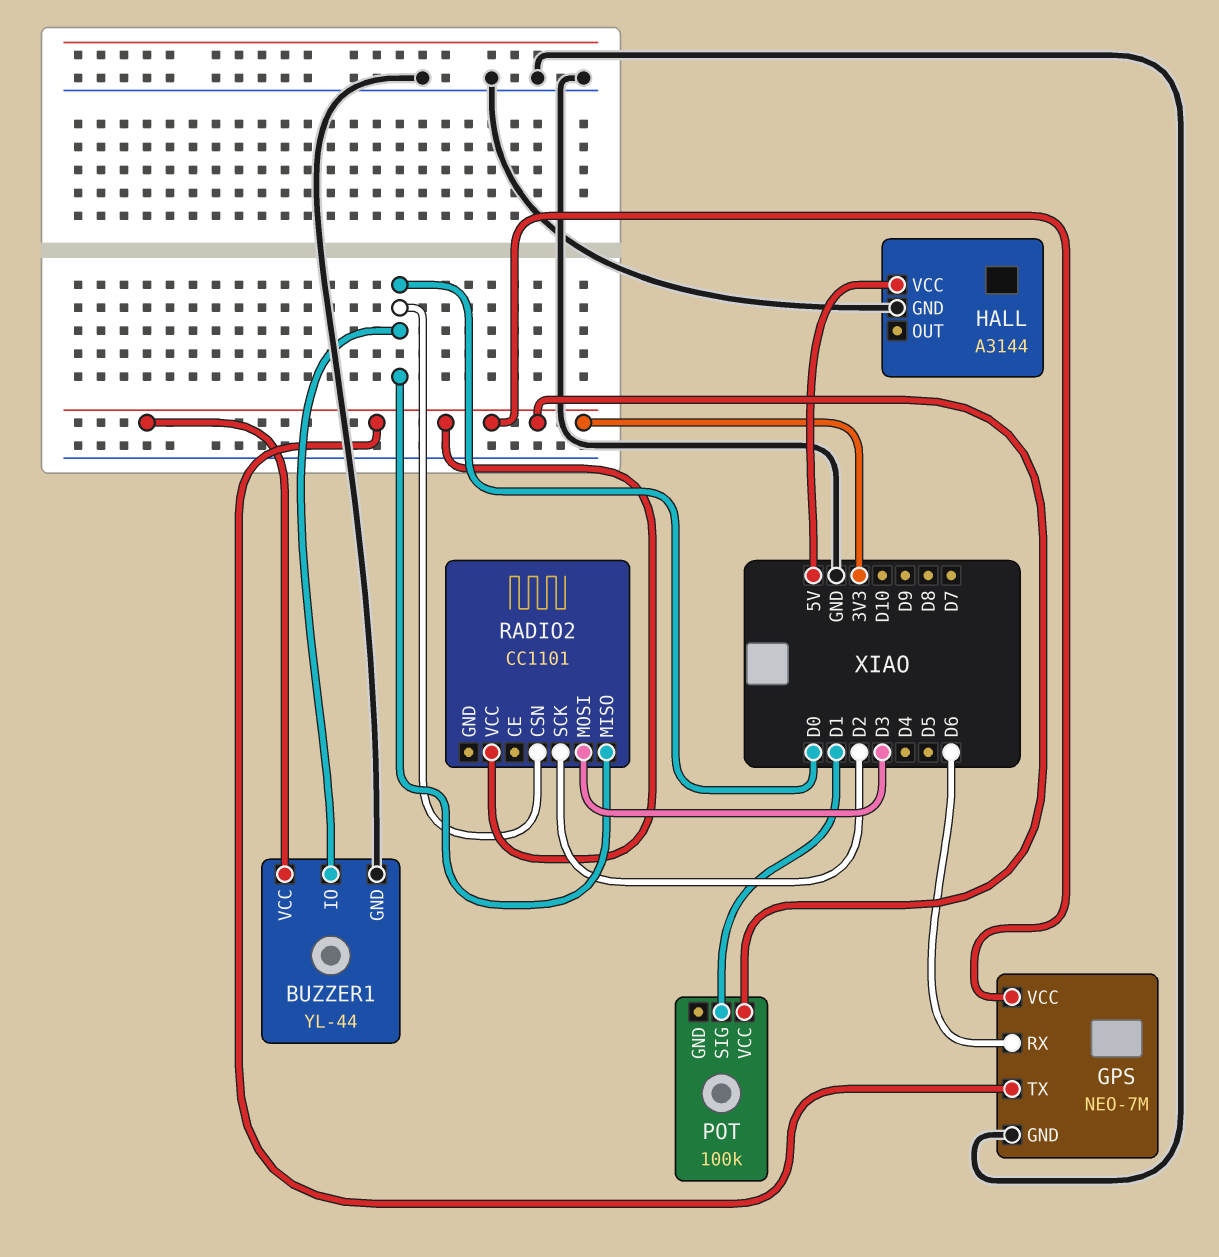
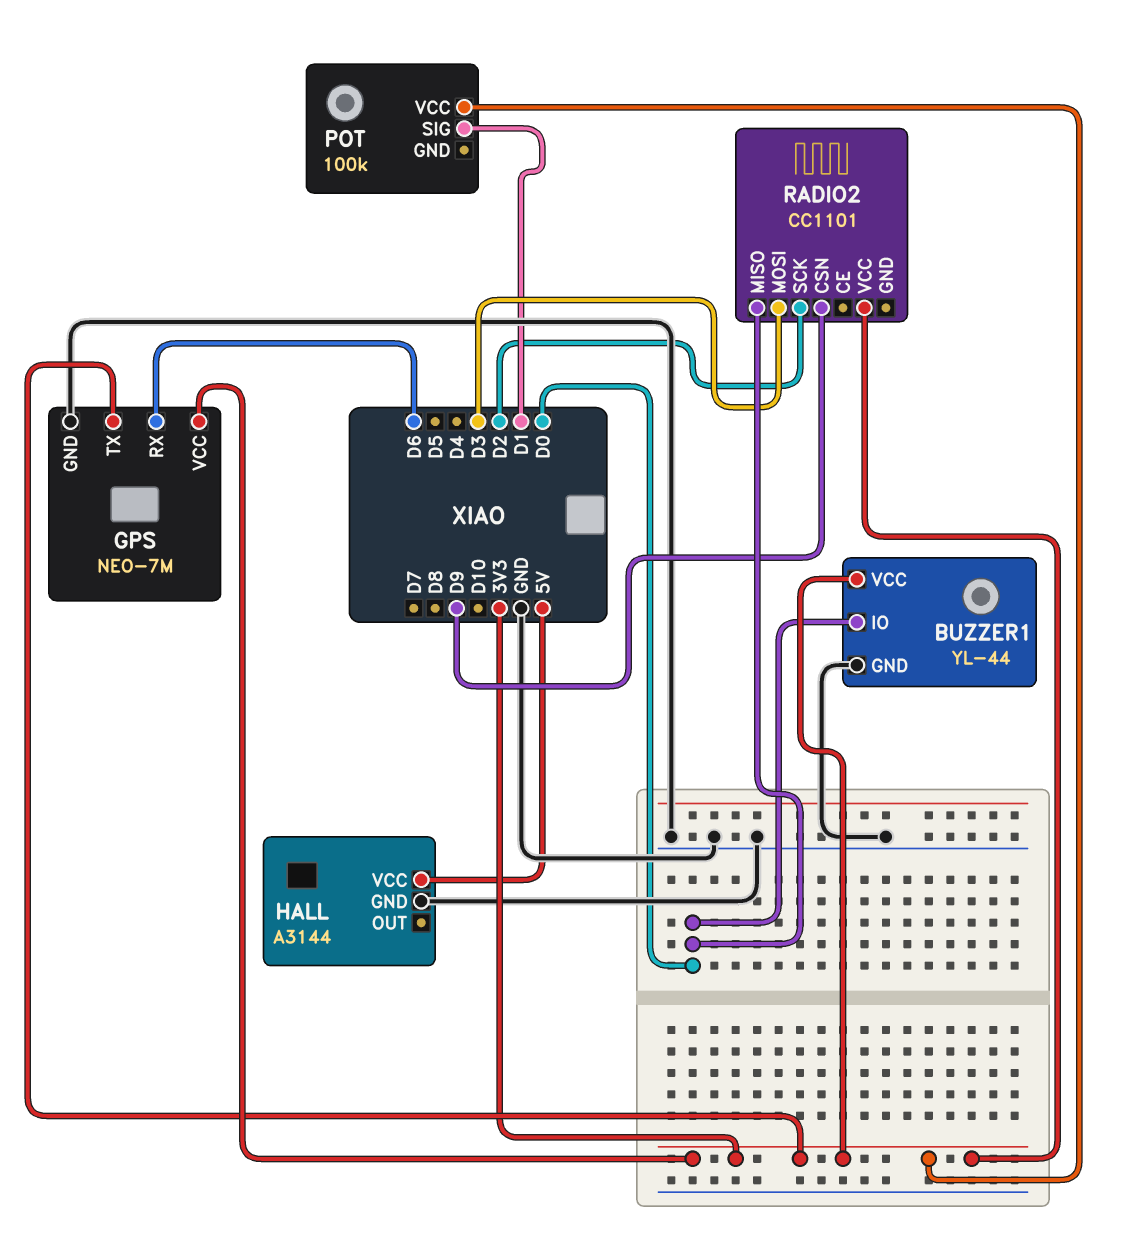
RADIO2 pin CSN: D0 -> D9

